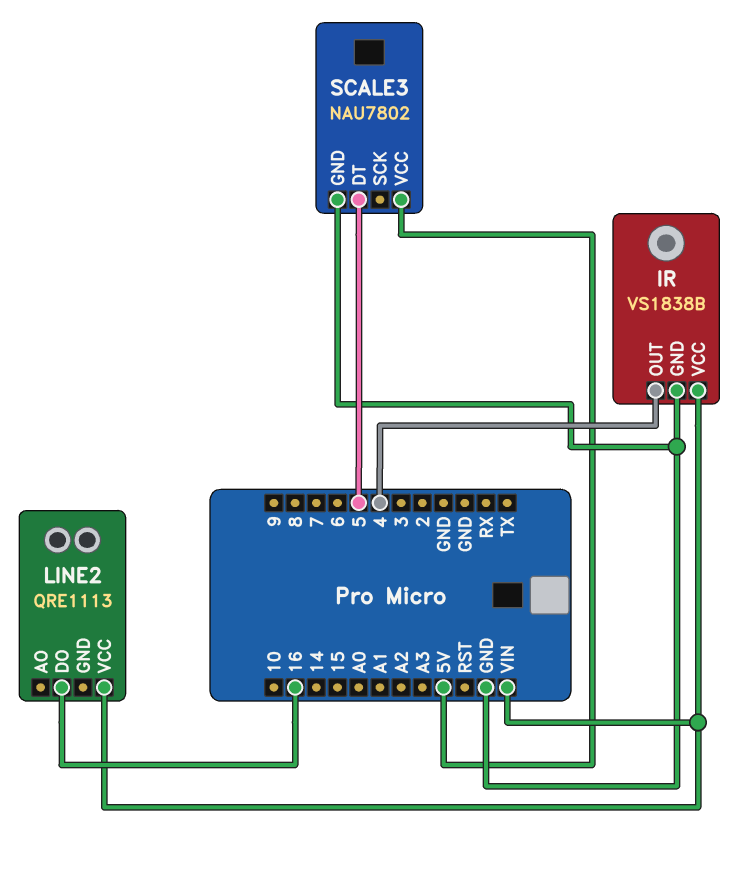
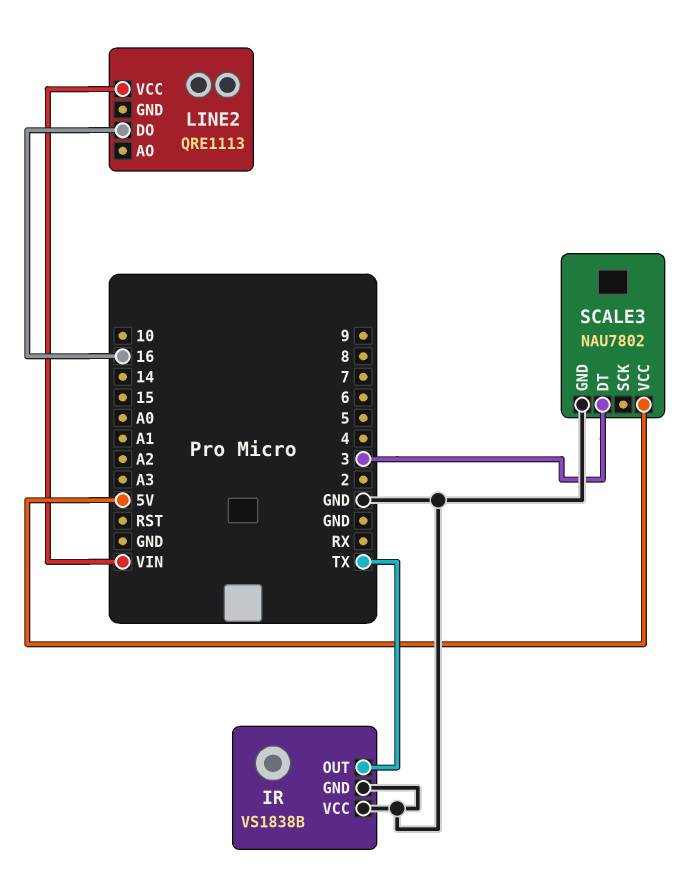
IR pin OUT: 4 -> TX
IR pin VCC: VIN -> GND
SCALE3 pin DT: 5 -> 3

